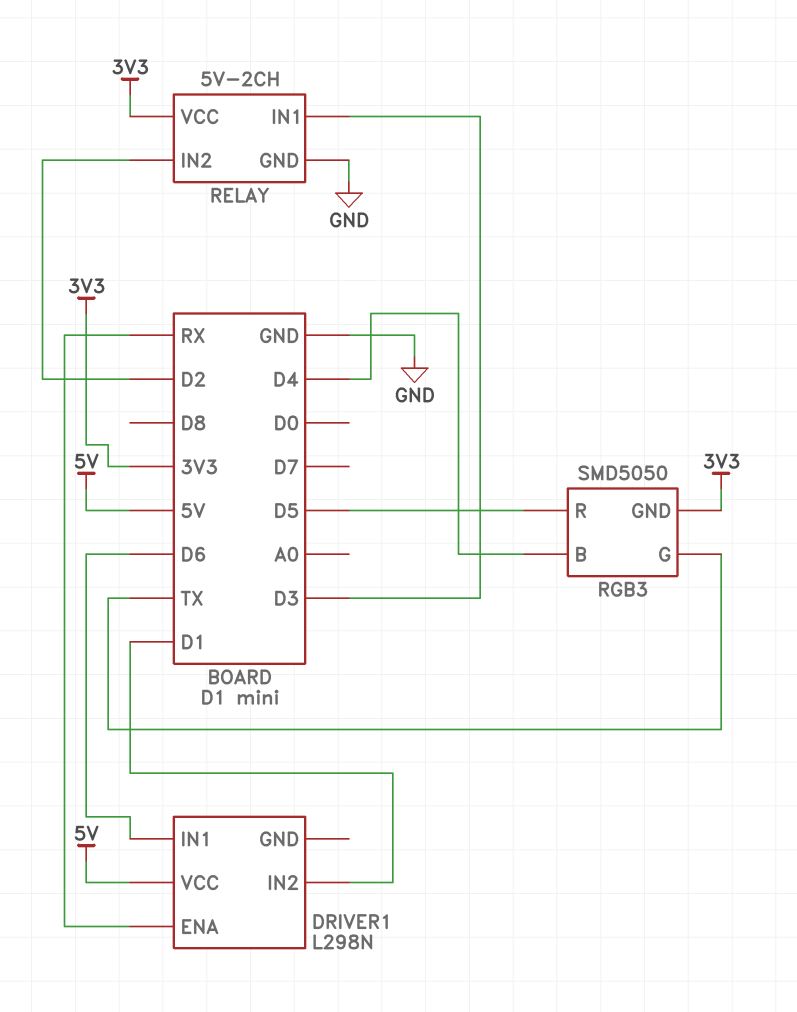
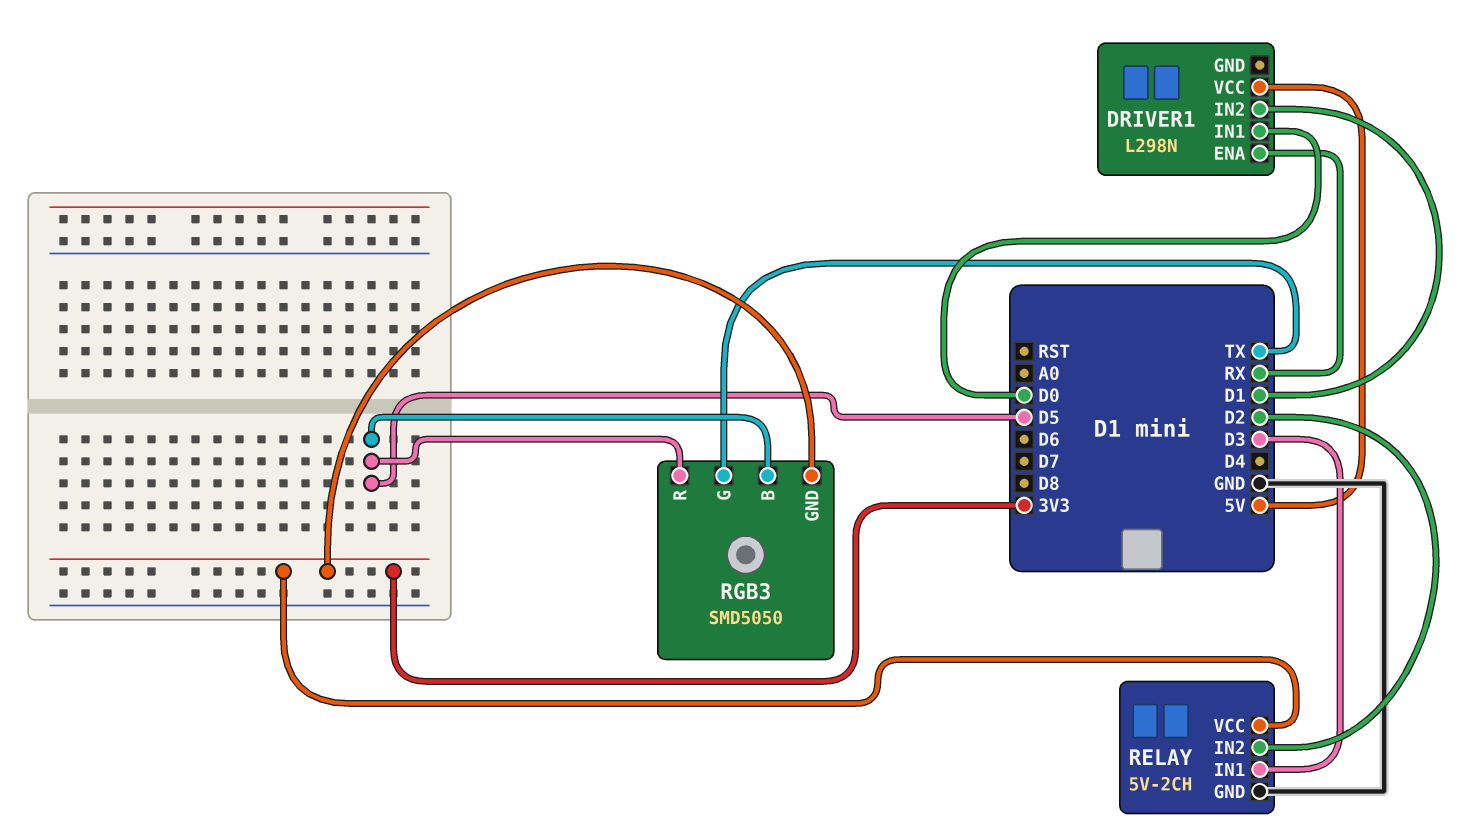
DRIVER1 pin IN1: D6 -> D0
RGB3 pin B: D4 -> D5

